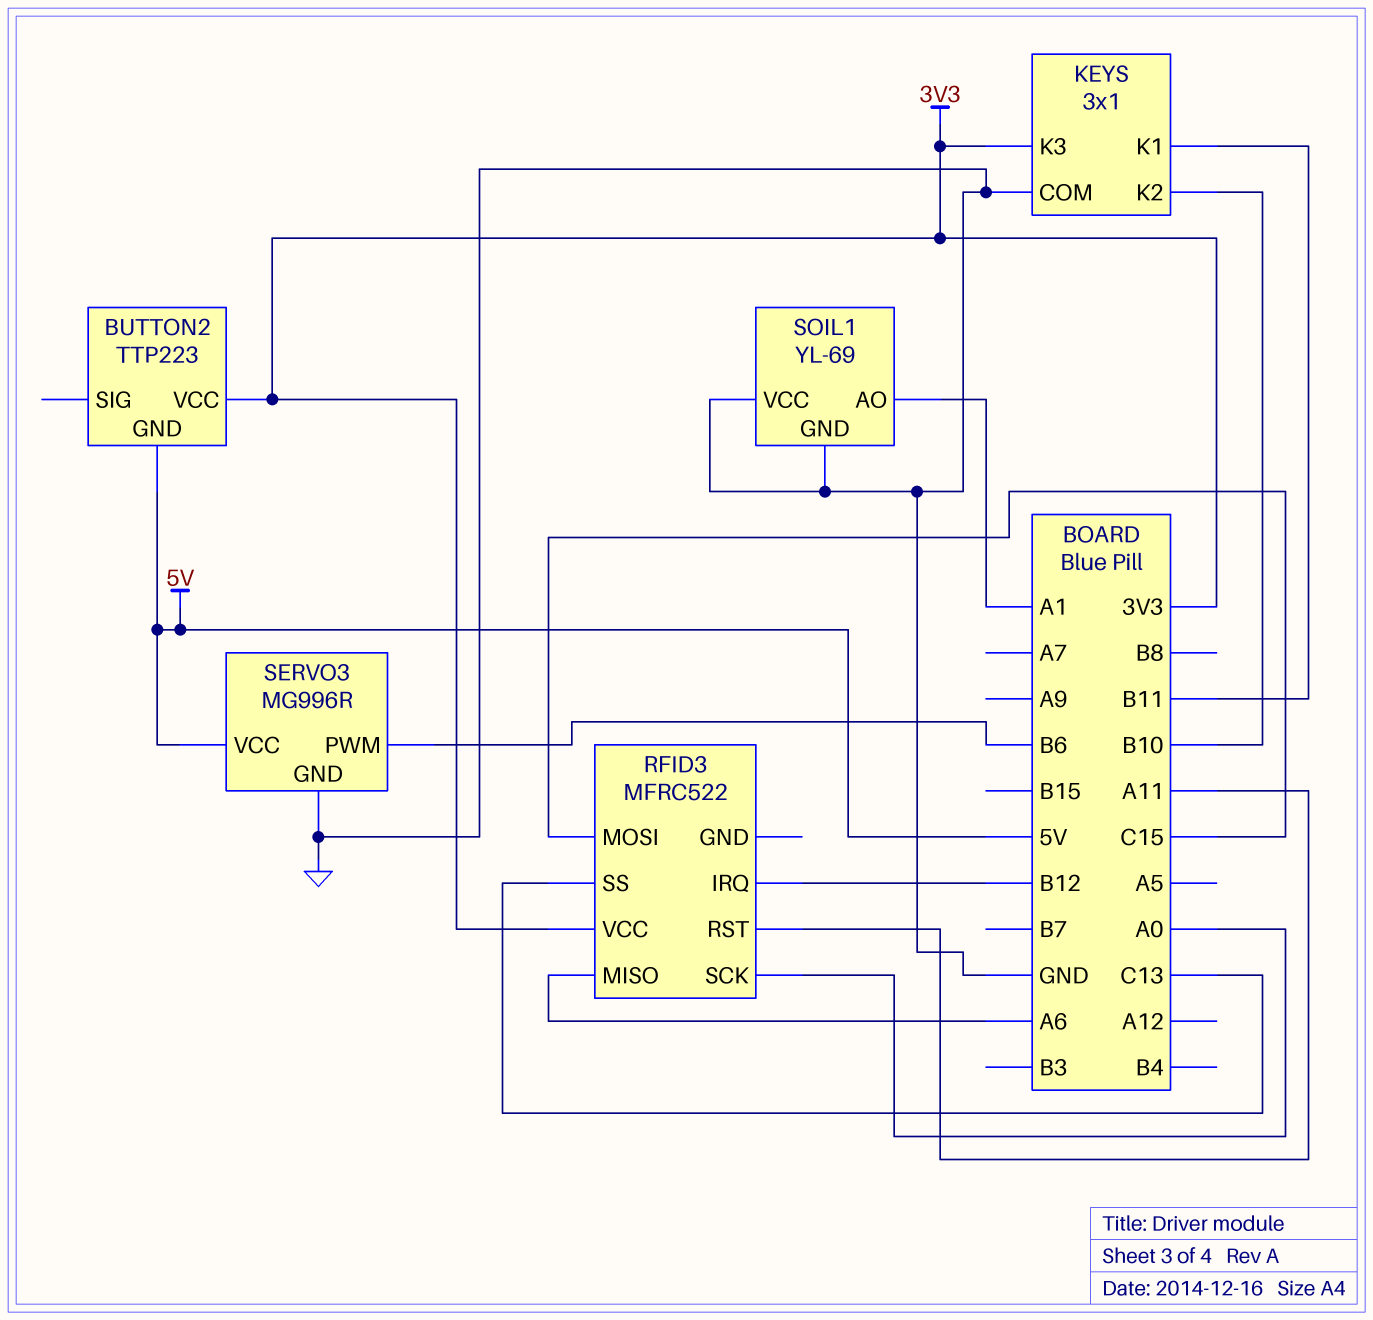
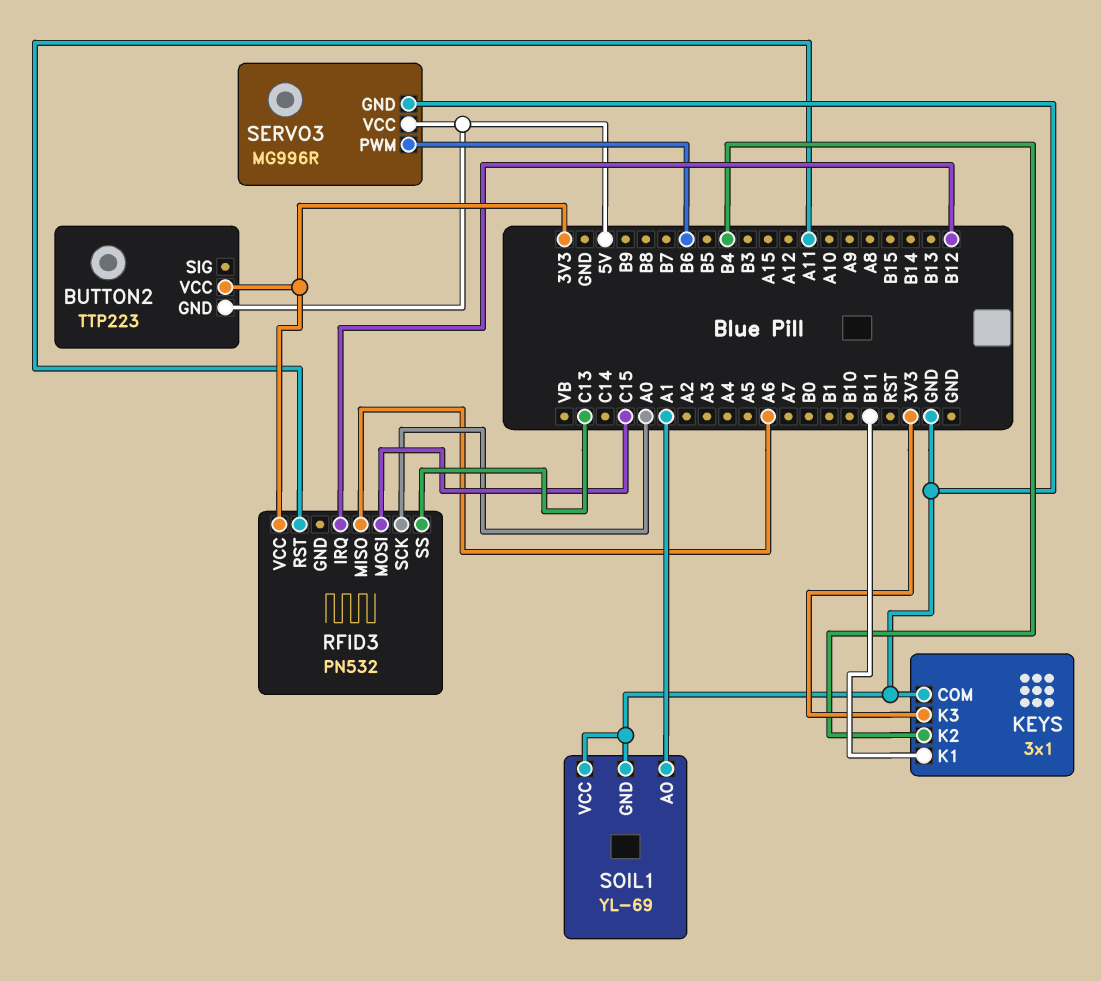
KEYS pin K2: B10 -> B4
RFID3: MFRC522 -> PN532

